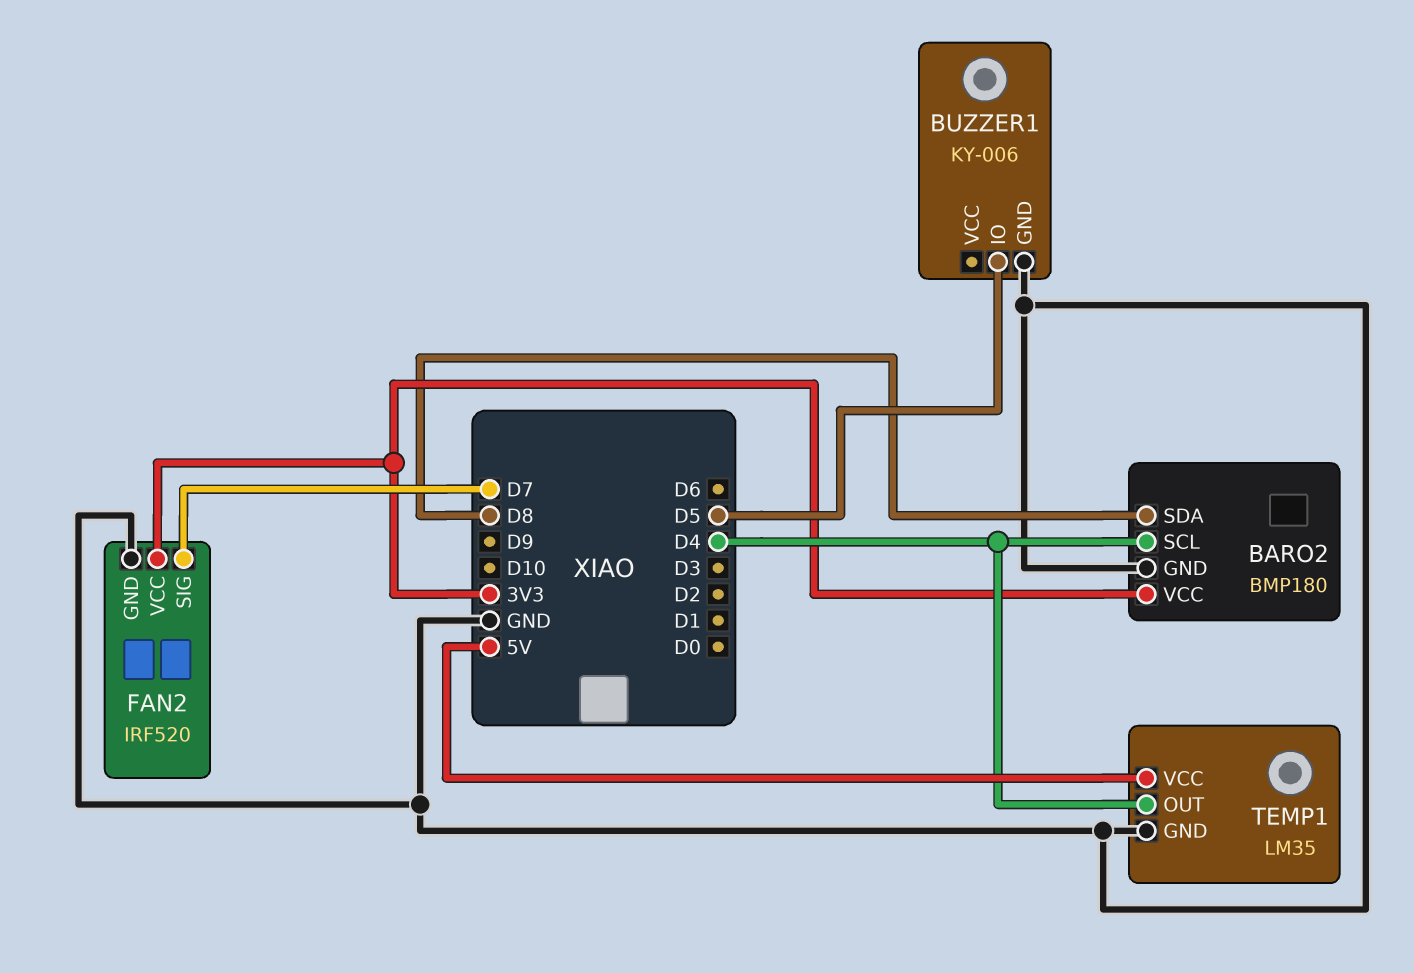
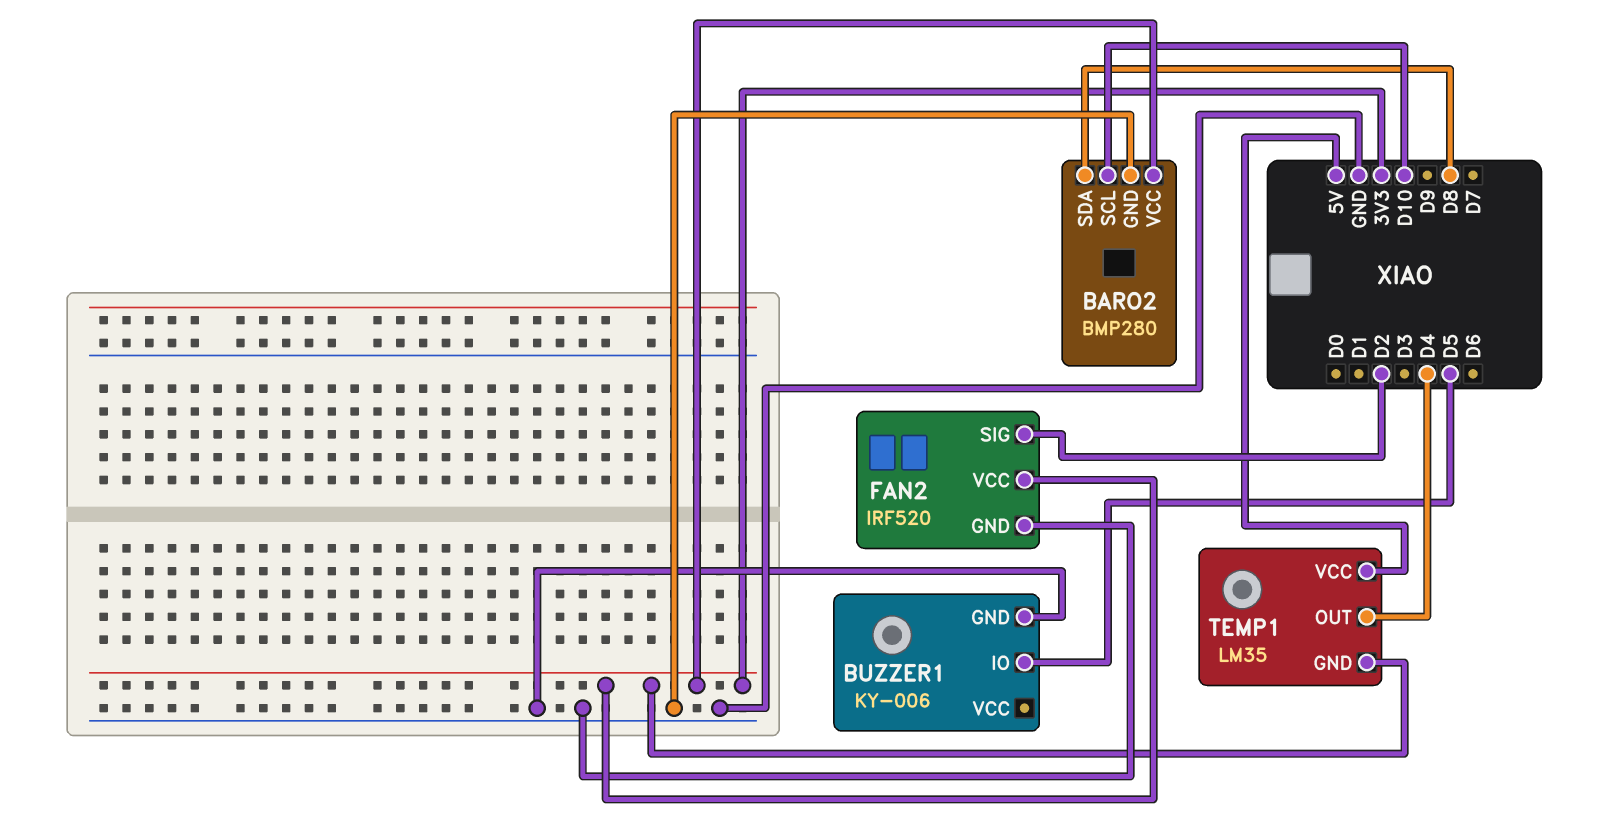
BARO2: BMP180 -> BMP280
BARO2 pin SCL: D4 -> D10
FAN2 pin SIG: D7 -> D2
TEMP1 pin GND: GND -> 3V3

